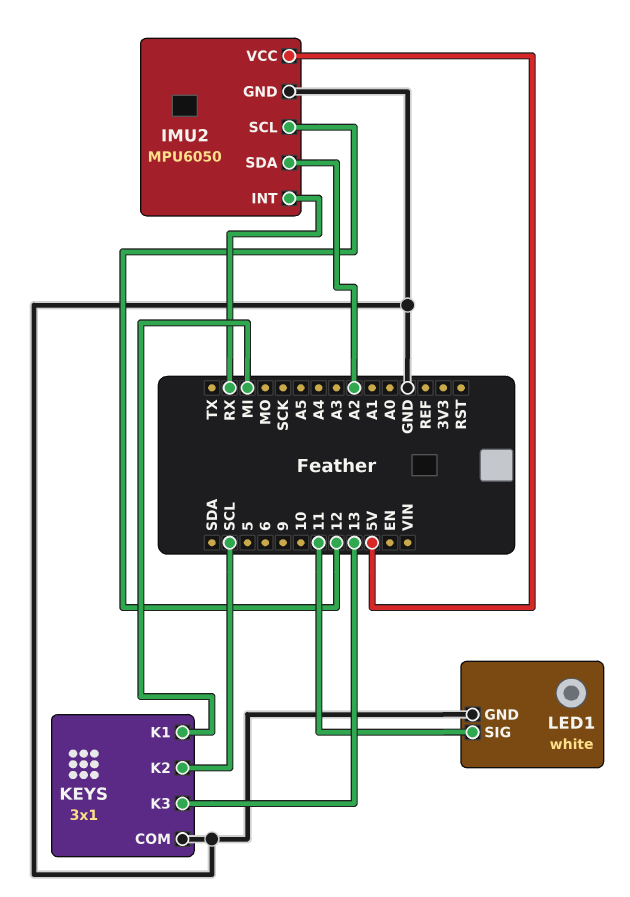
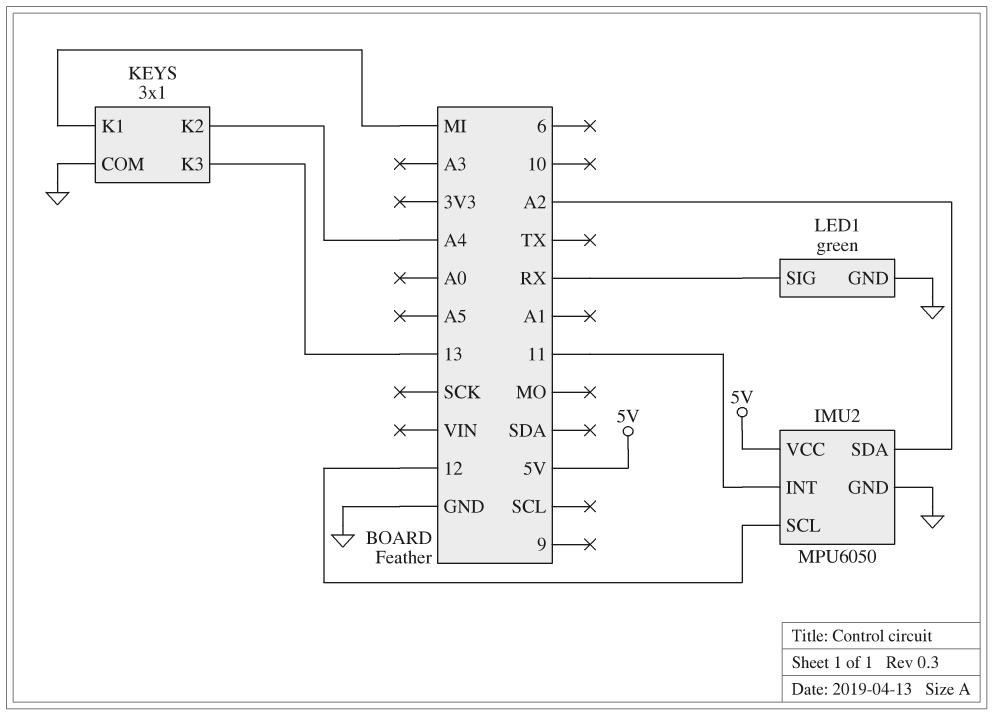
IMU2 pin INT: RX -> 11
KEYS pin K2: SCL -> A4
LED1: white -> green
LED1 pin SIG: 11 -> RX

